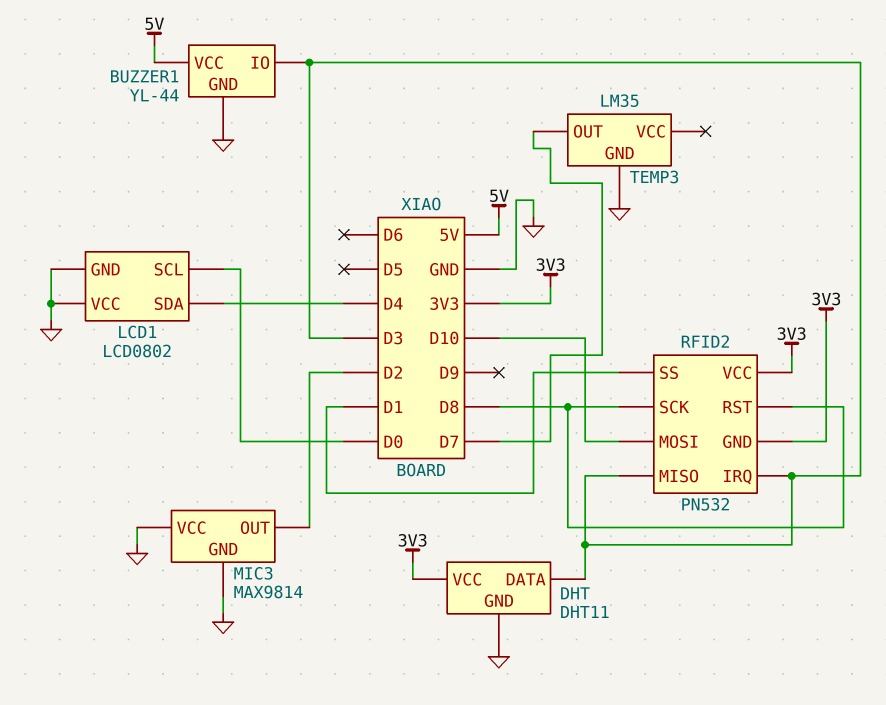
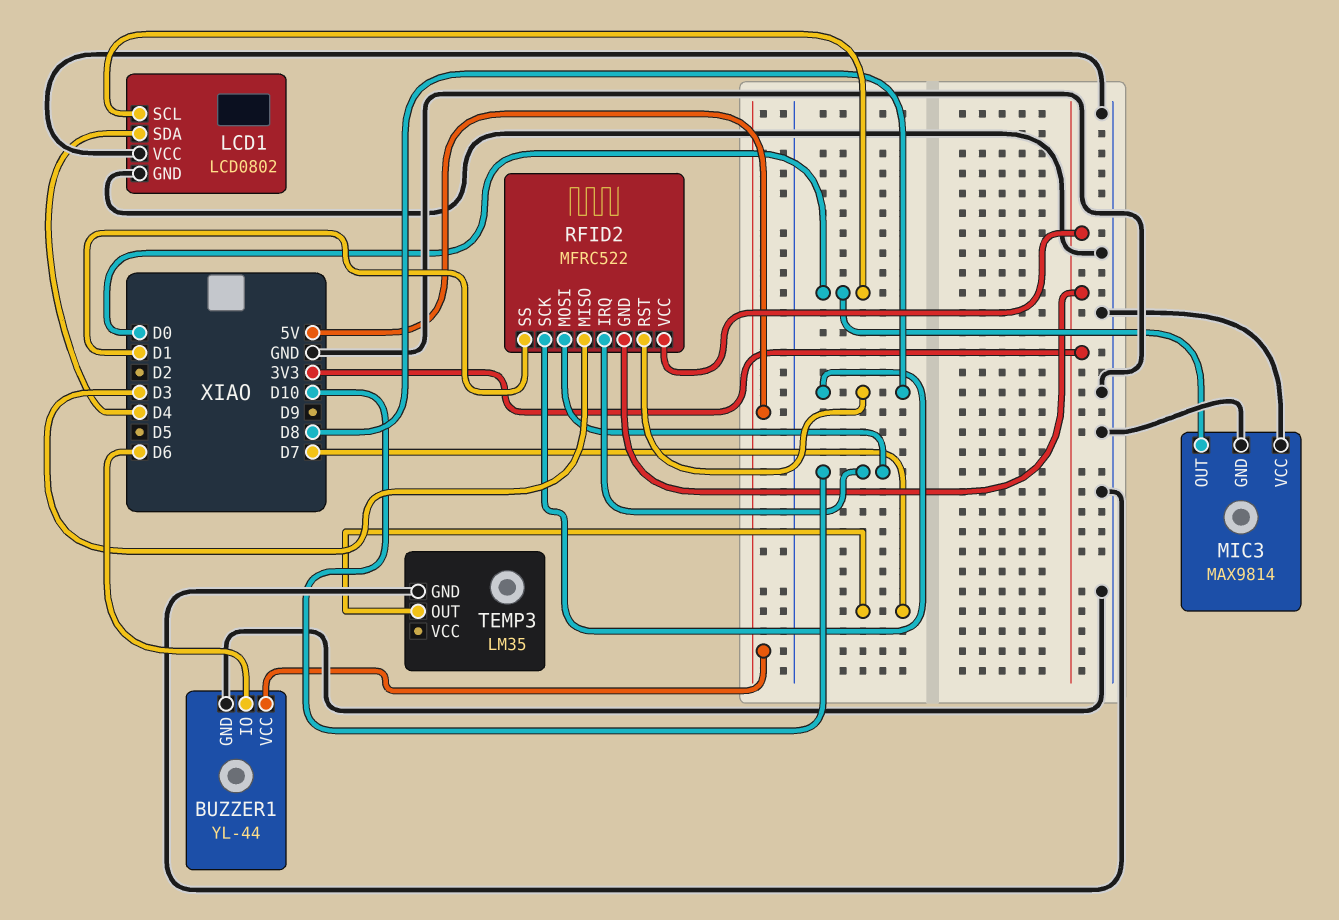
BUZZER1 pin IO: D3 -> D6
DHT: DHT11 -> none
DHT pin DATA: D3 -> none
DHT pin GND: GND -> none
DHT pin VCC: 3V3 -> none
MIC3 pin OUT: D2 -> D0
RFID2: PN532 -> MFRC522
RFID2 pin IRQ: D3 -> D10

